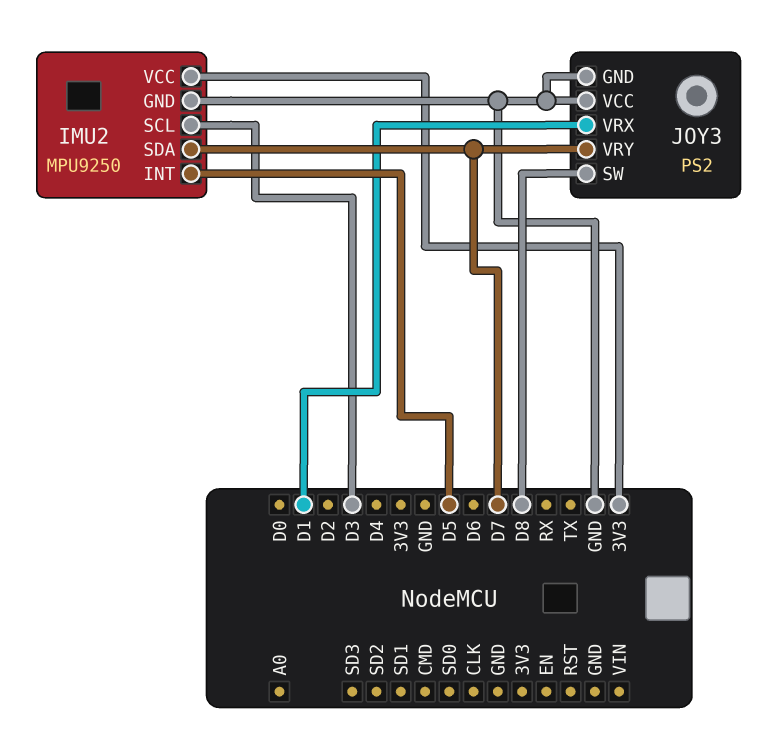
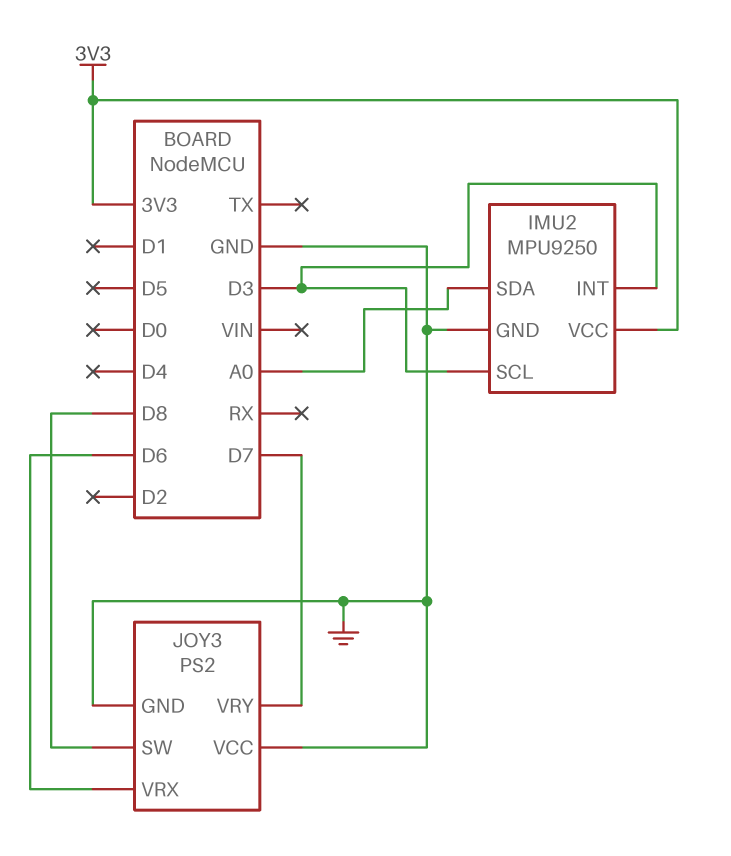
IMU2 pin INT: D5 -> D3
IMU2 pin SDA: D7 -> A0
JOY3 pin VRX: D1 -> D6

